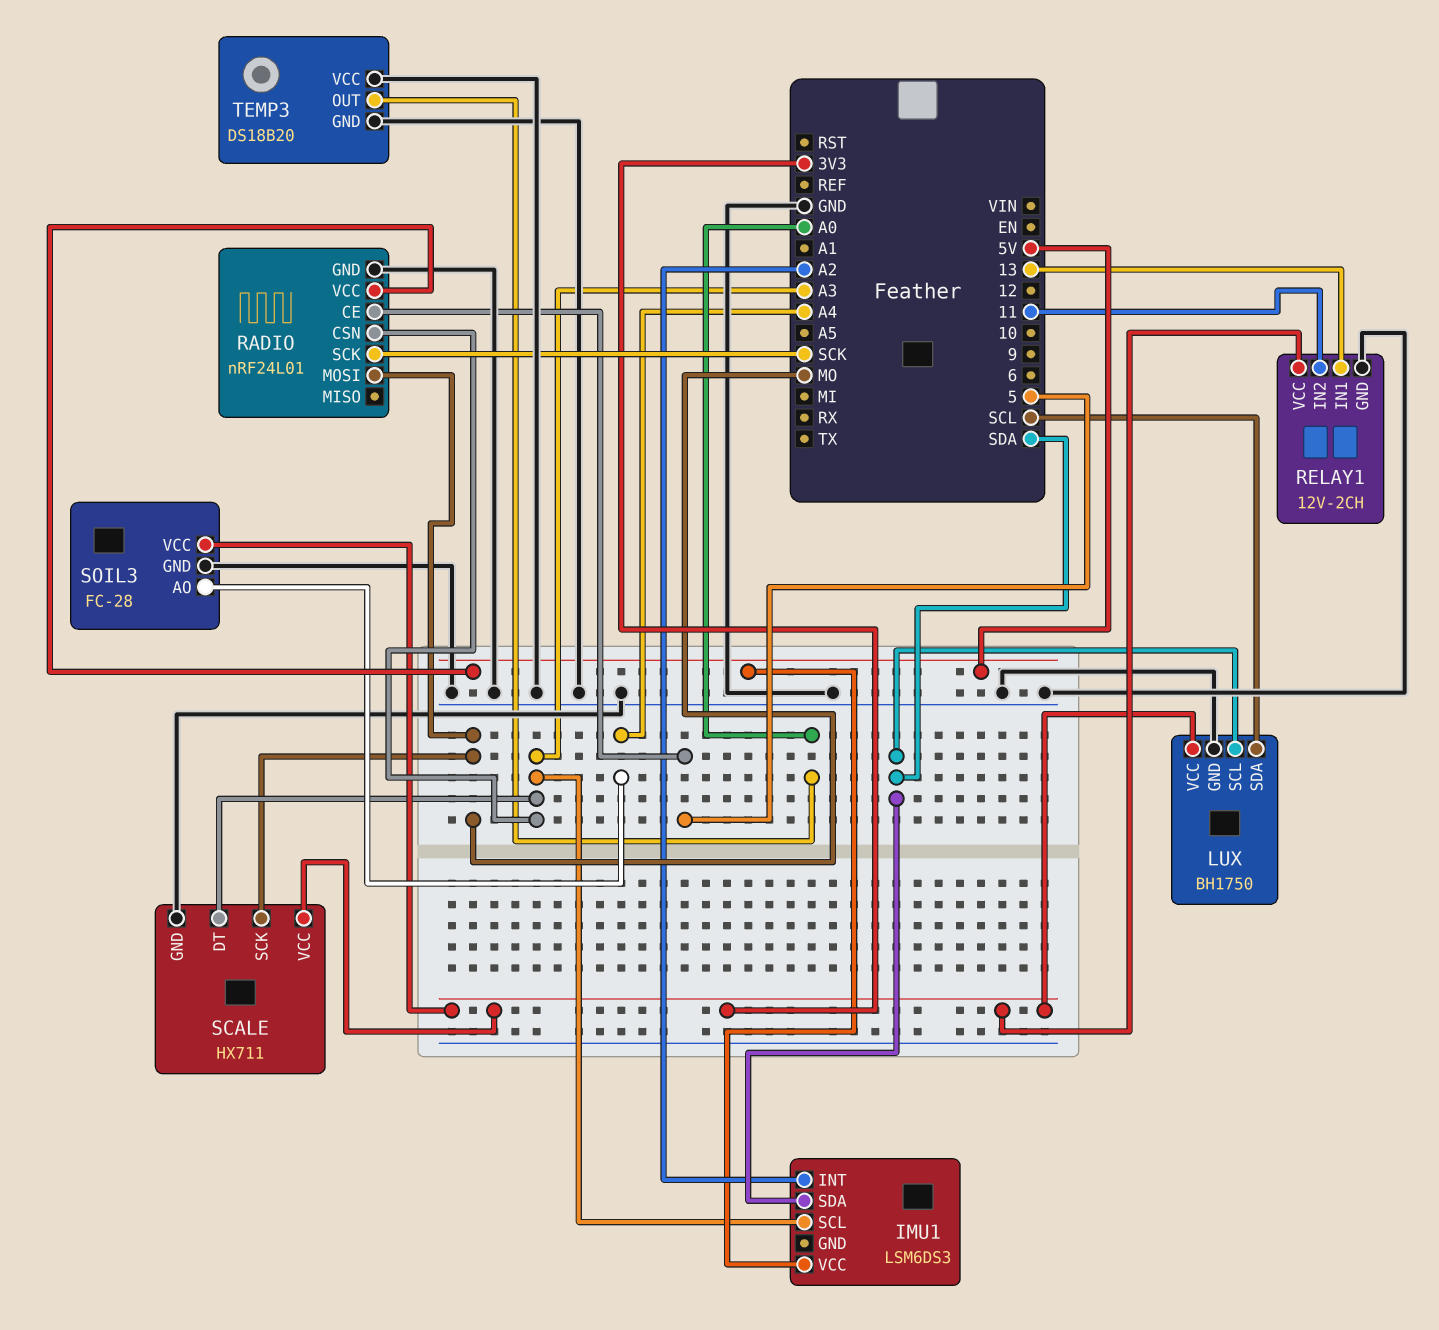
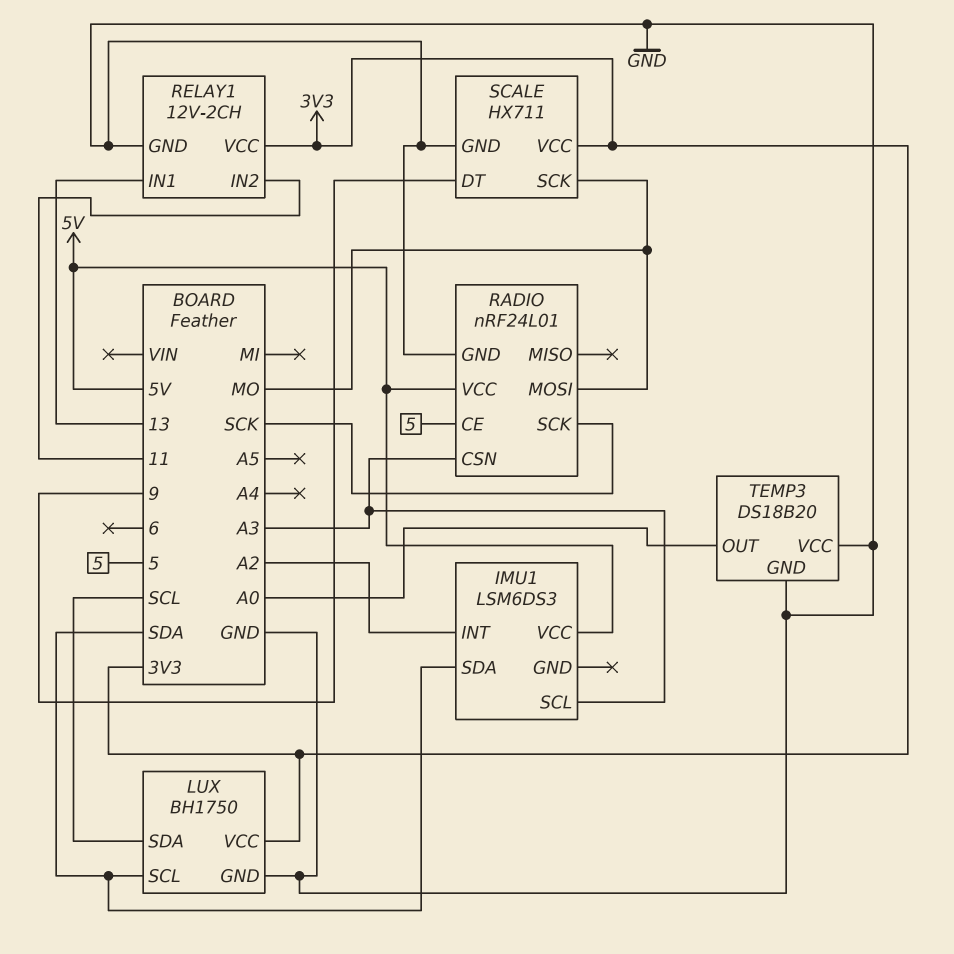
SCALE pin DT: A3 -> 9
SOIL3: FC-28 -> none
SOIL3 pin AO: A4 -> none
SOIL3 pin GND: GND -> none
SOIL3 pin VCC: 3V3 -> none

